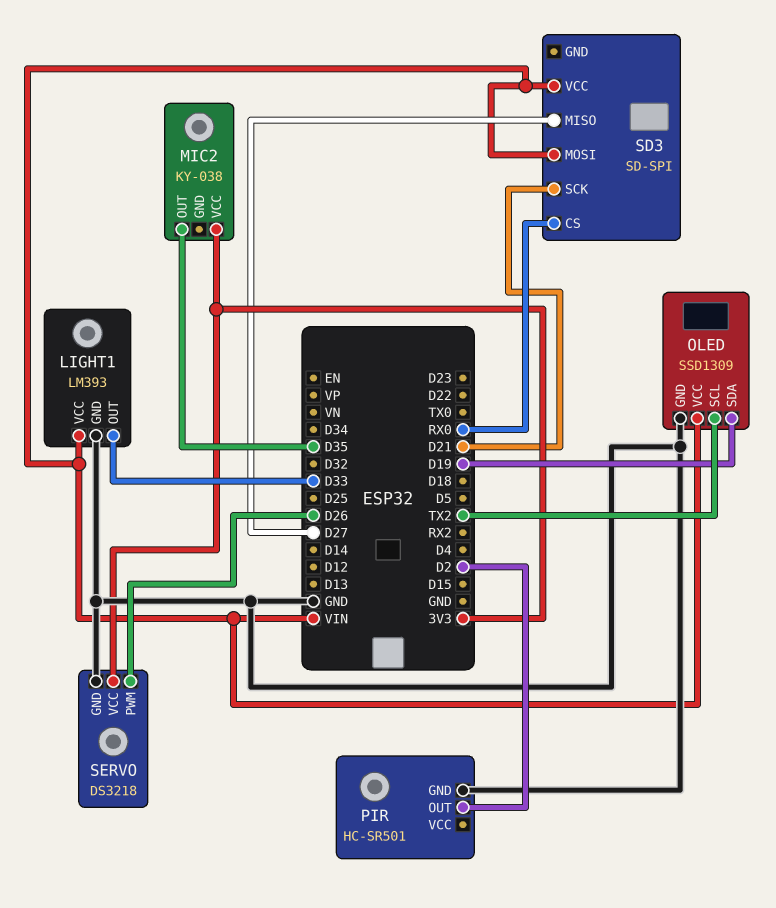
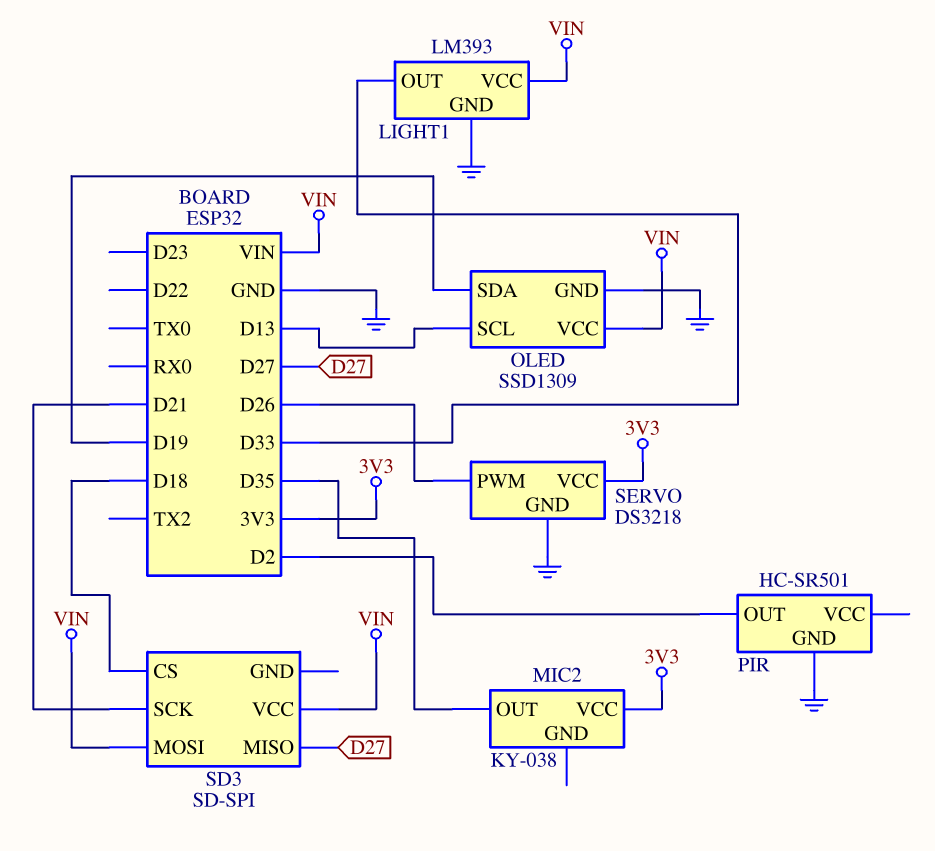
OLED pin SCL: TX2 -> D13
SD3 pin CS: RX0 -> D18

